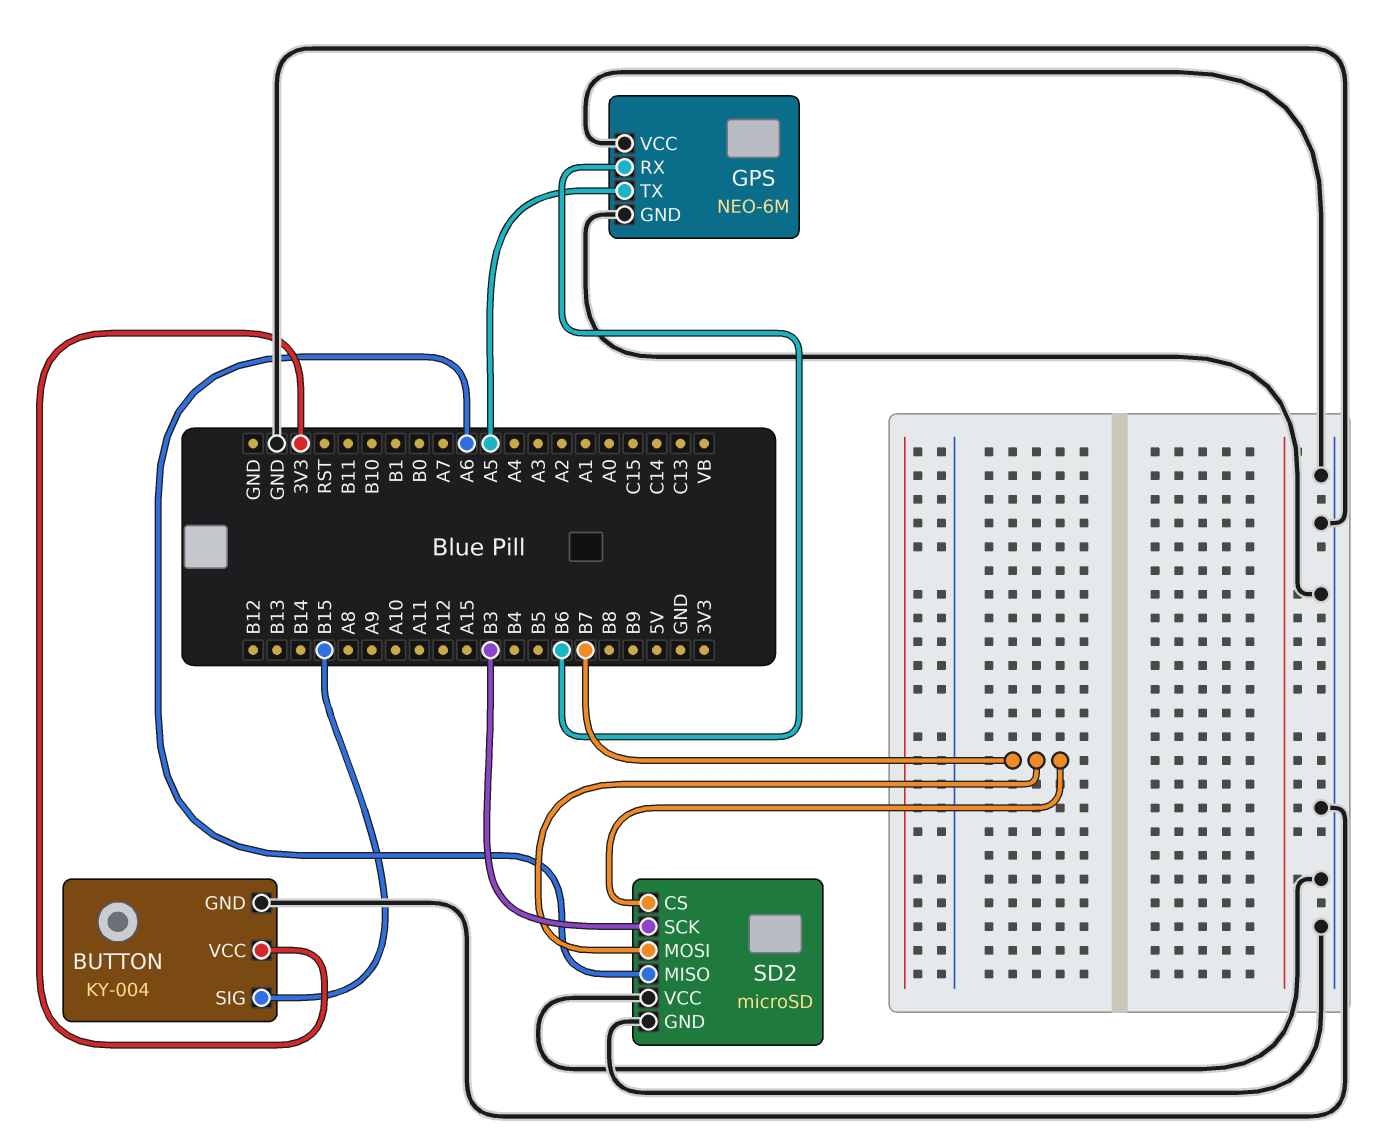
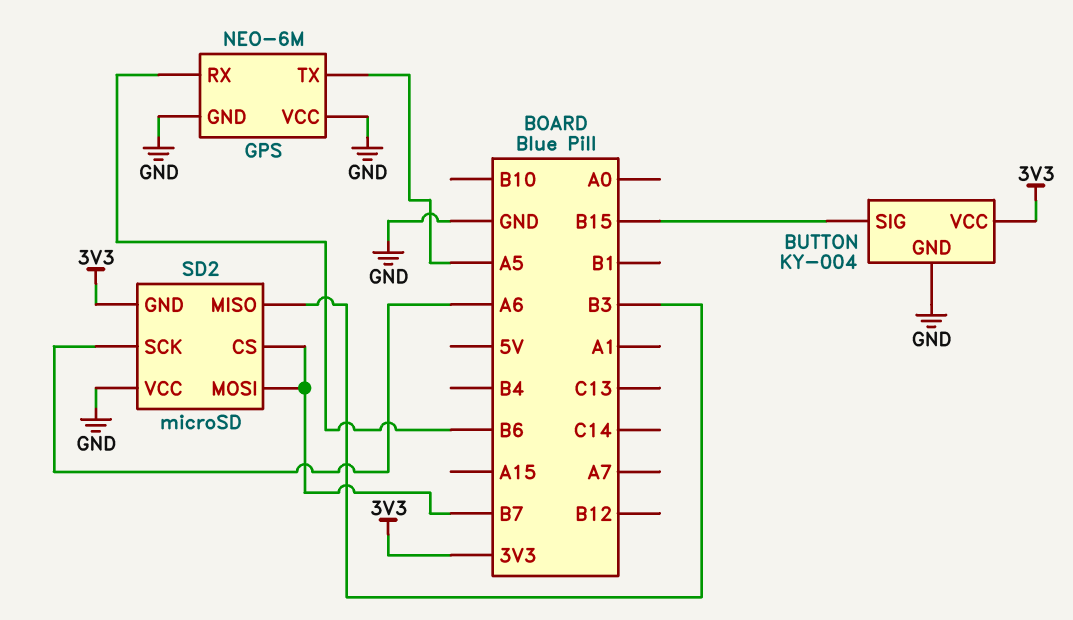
SD2 pin GND: GND -> 3V3
SD2 pin MISO: A6 -> B3
SD2 pin SCK: B3 -> A6

